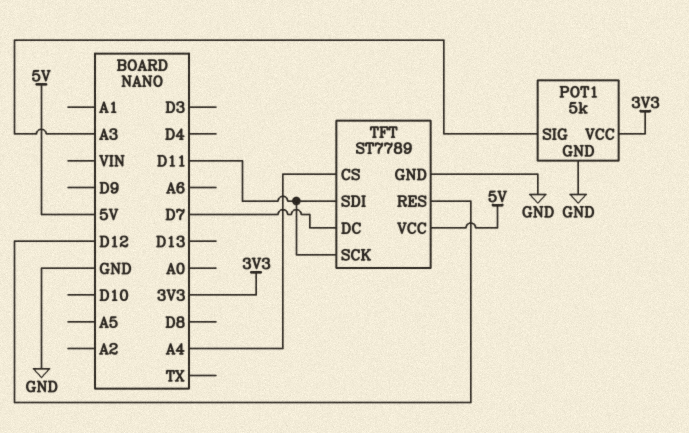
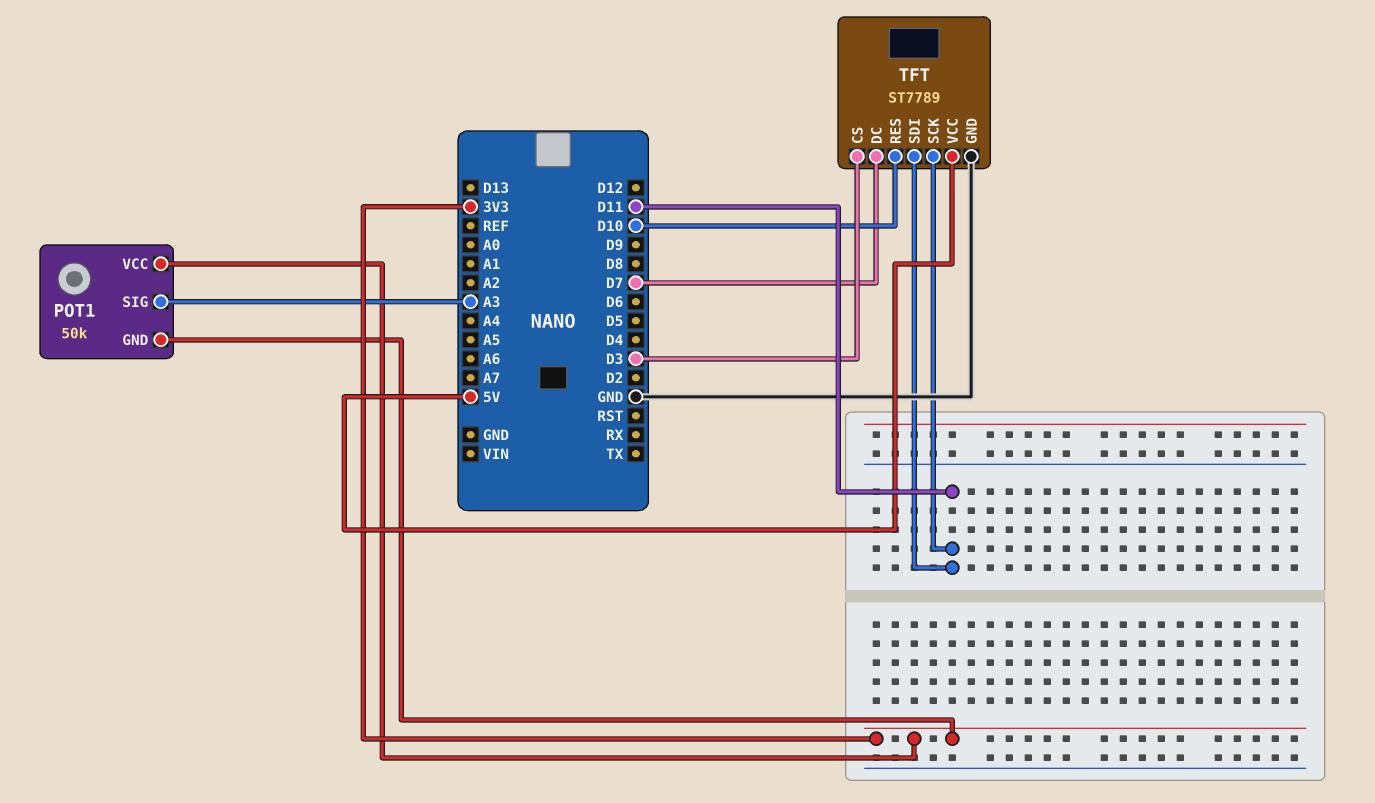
POT1: 5k -> 50k
POT1 pin GND: GND -> 3V3
TFT pin CS: A4 -> D3
TFT pin RES: D12 -> D10

